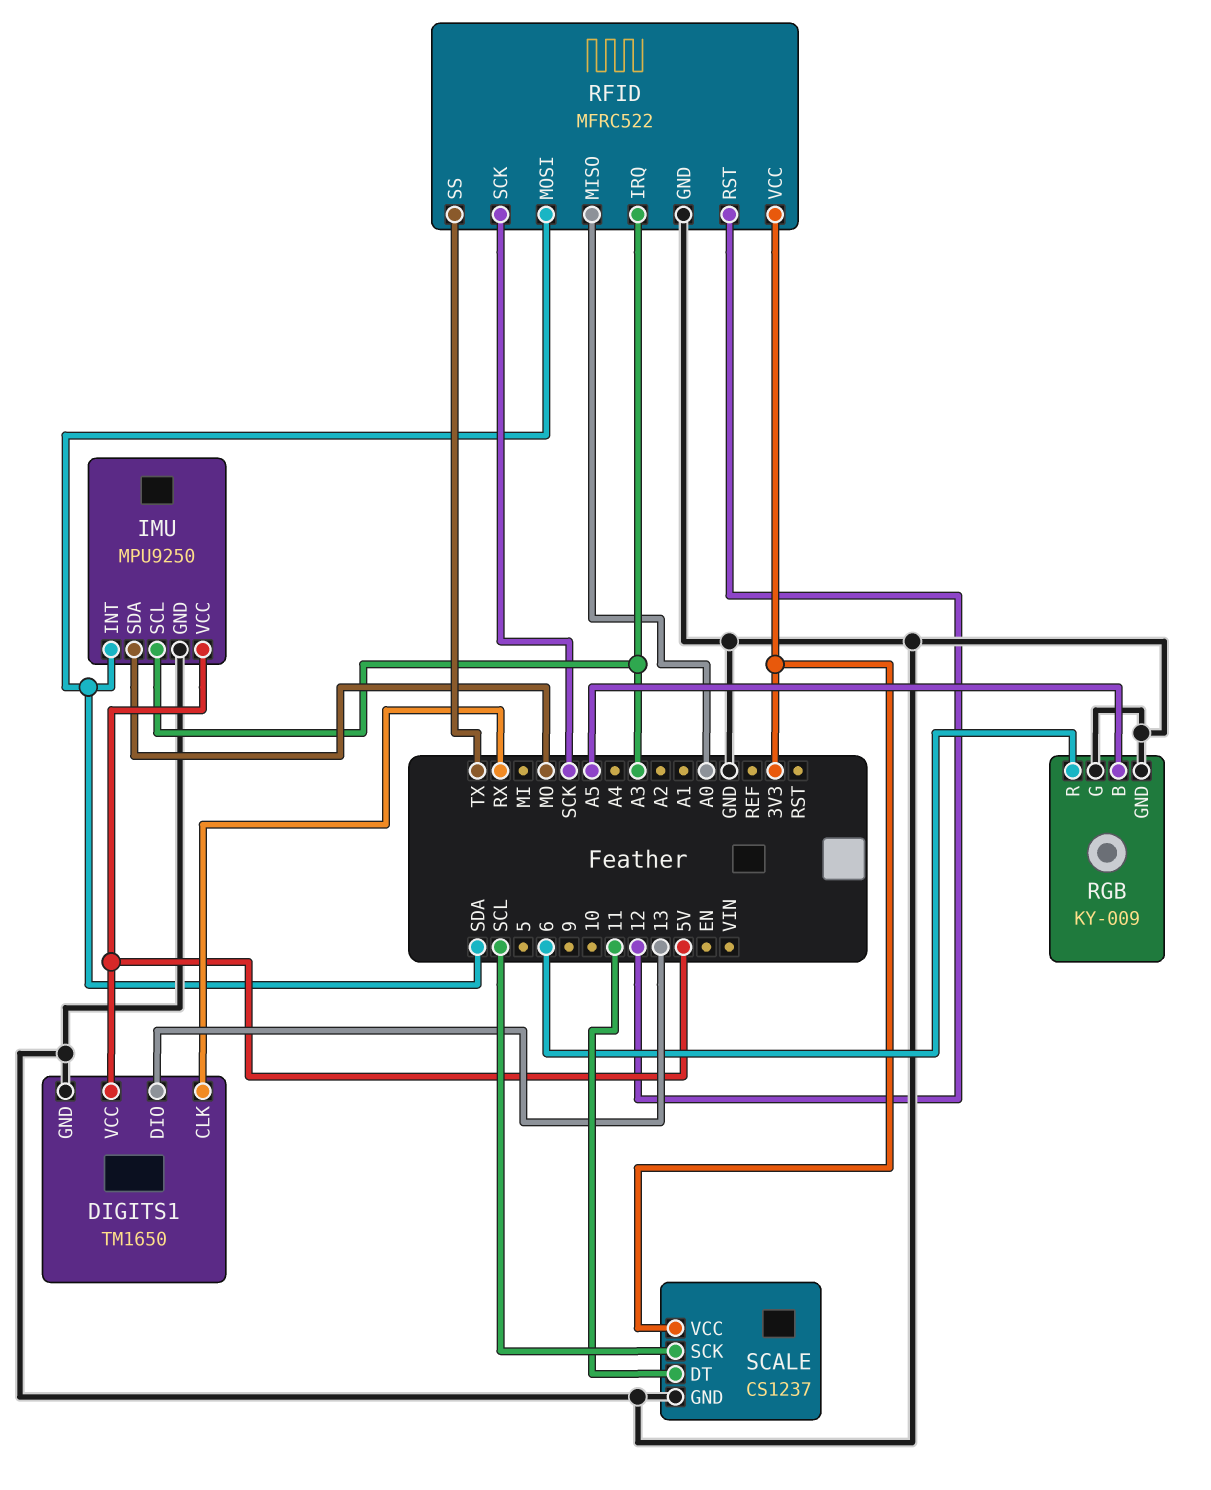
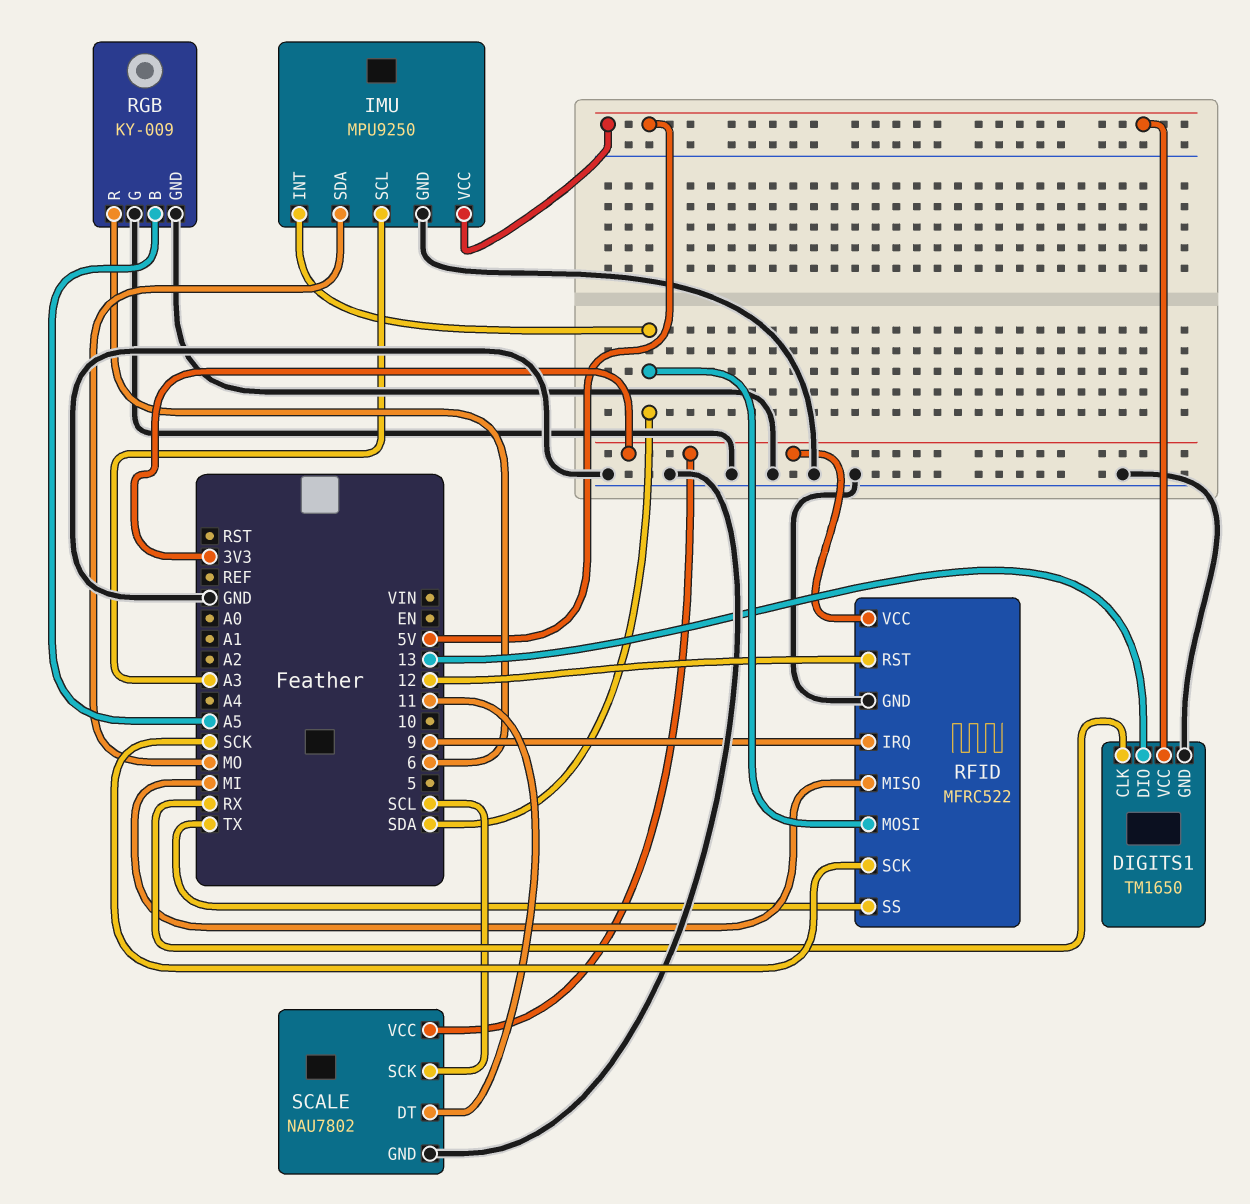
RFID pin IRQ: A3 -> 9
RFID pin MISO: A0 -> MI
SCALE: CS1237 -> NAU7802

